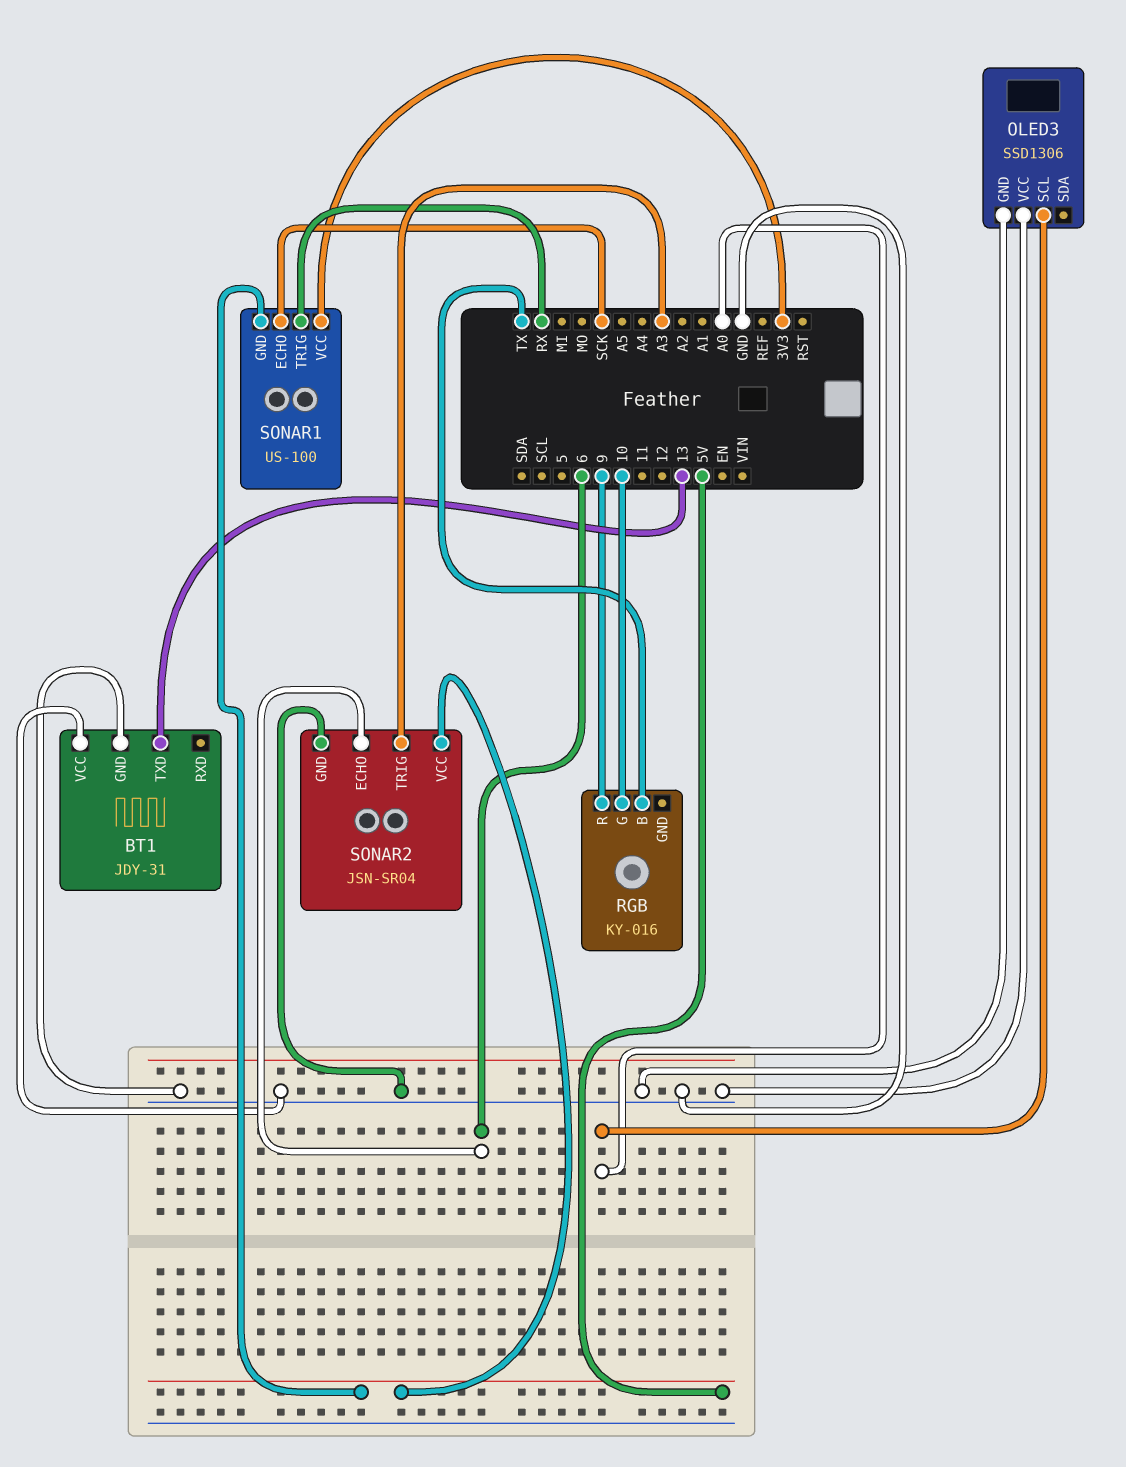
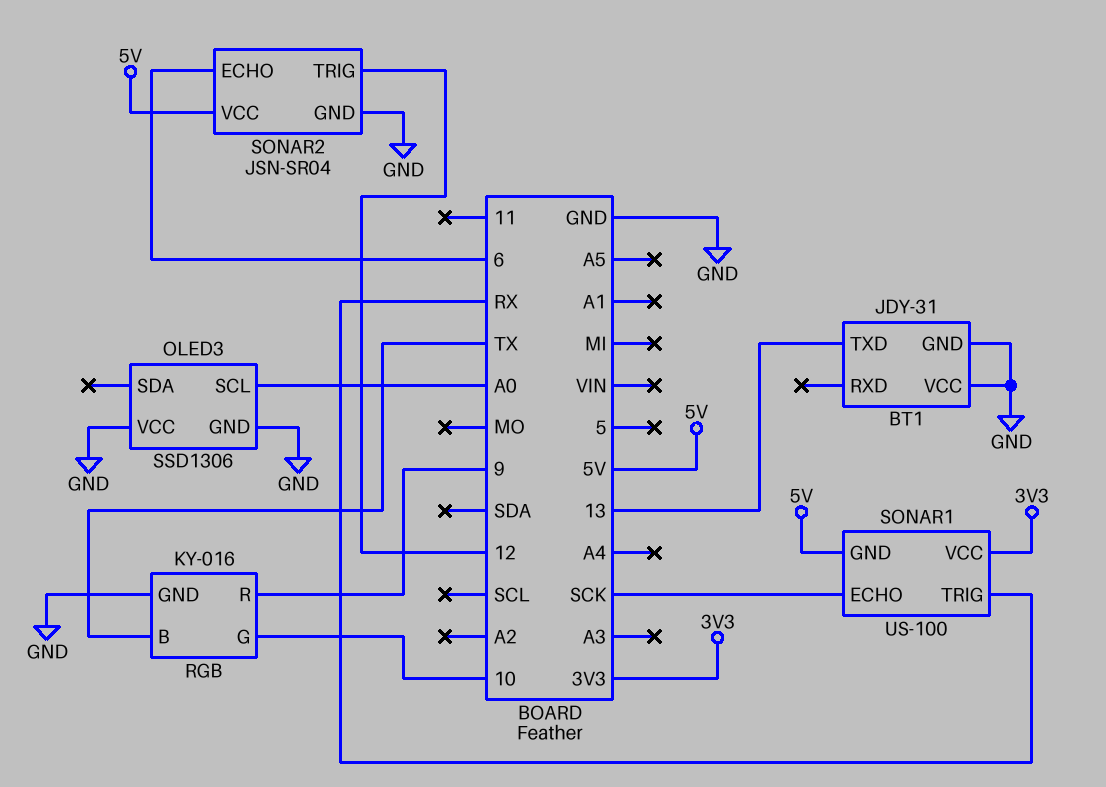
RGB pin GND: none -> GND
SONAR2 pin TRIG: A3 -> 12

